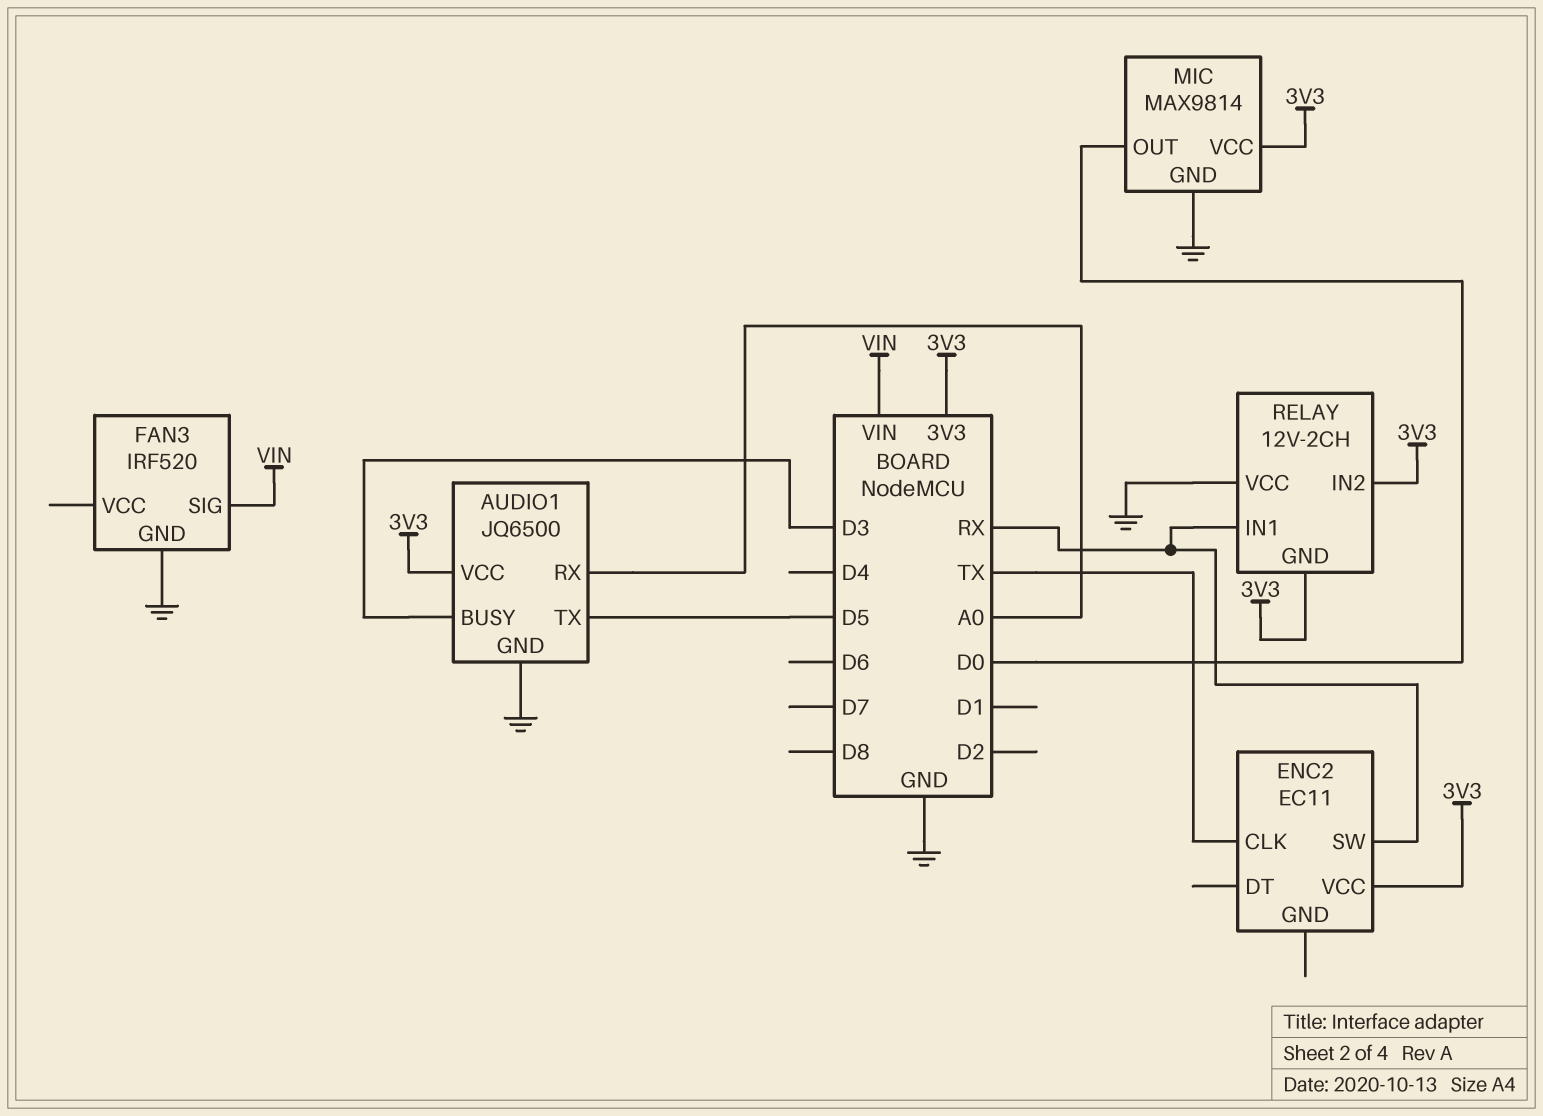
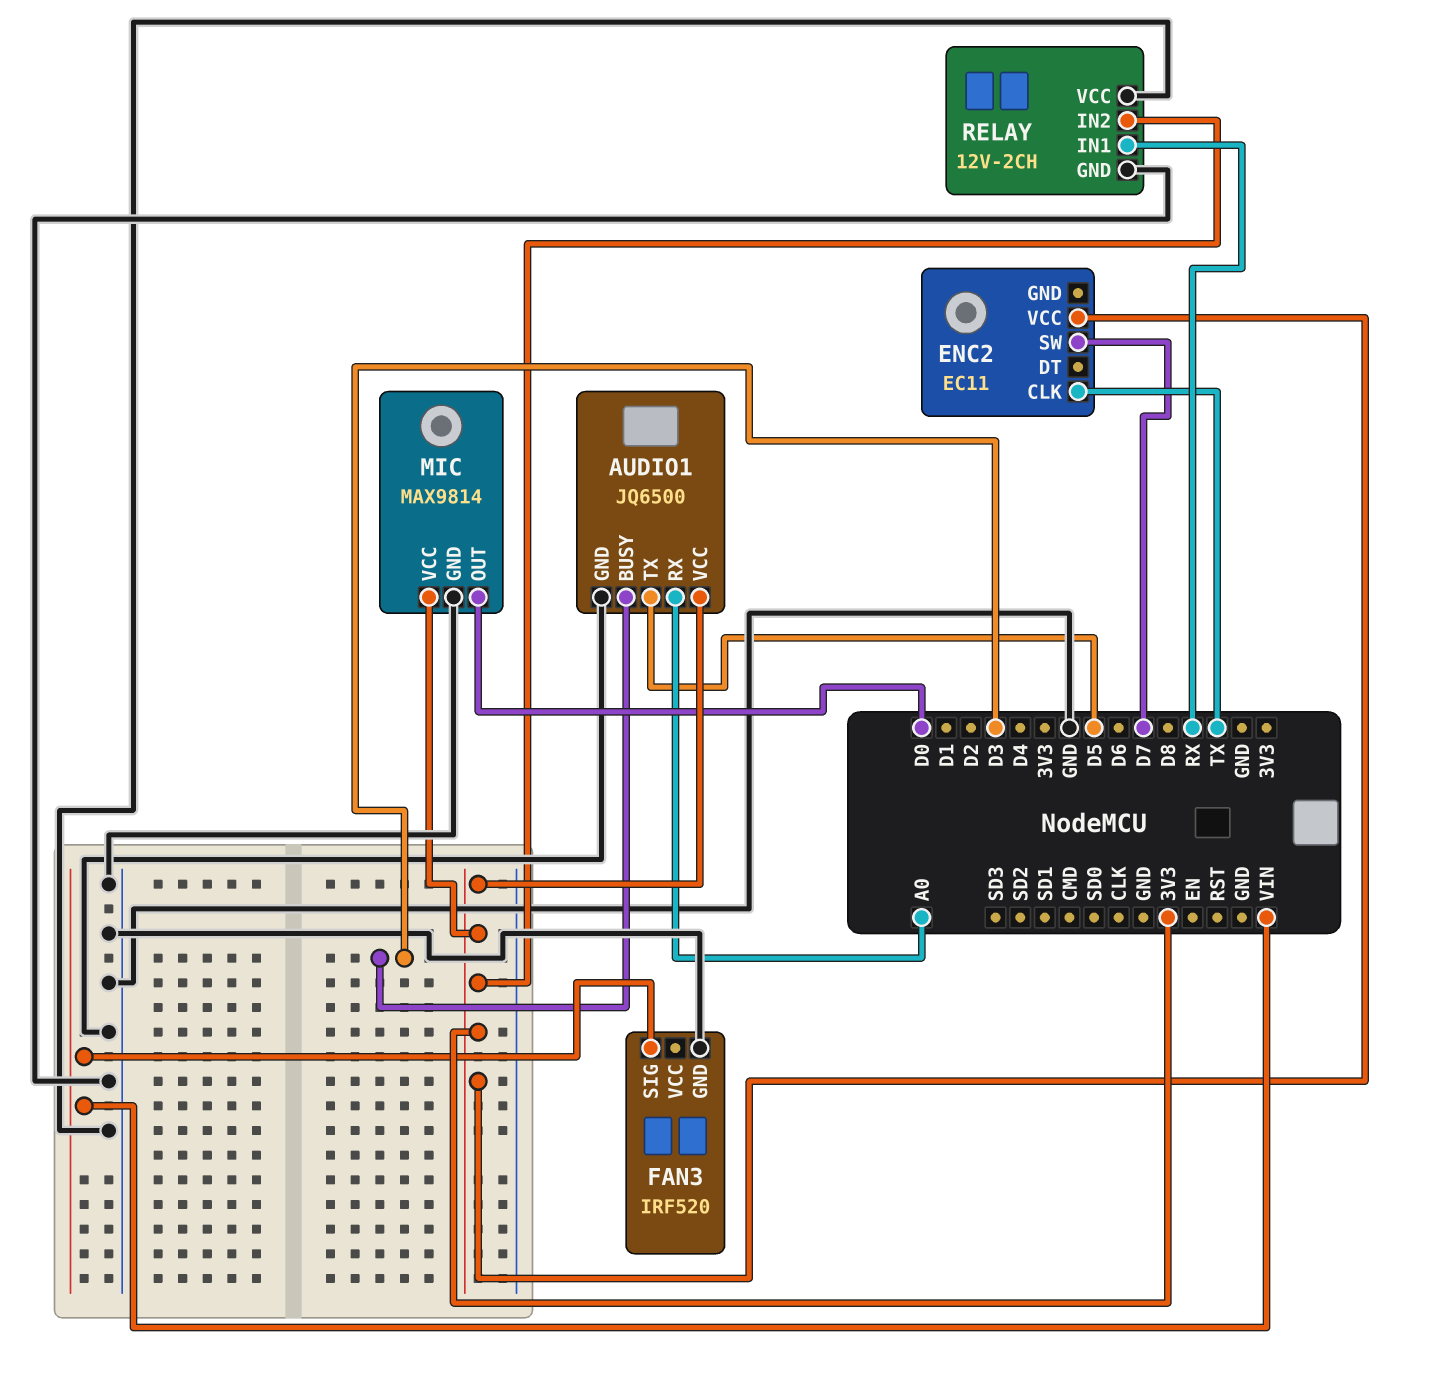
ENC2 pin SW: RX -> D7
RELAY pin GND: 3V3 -> GND

